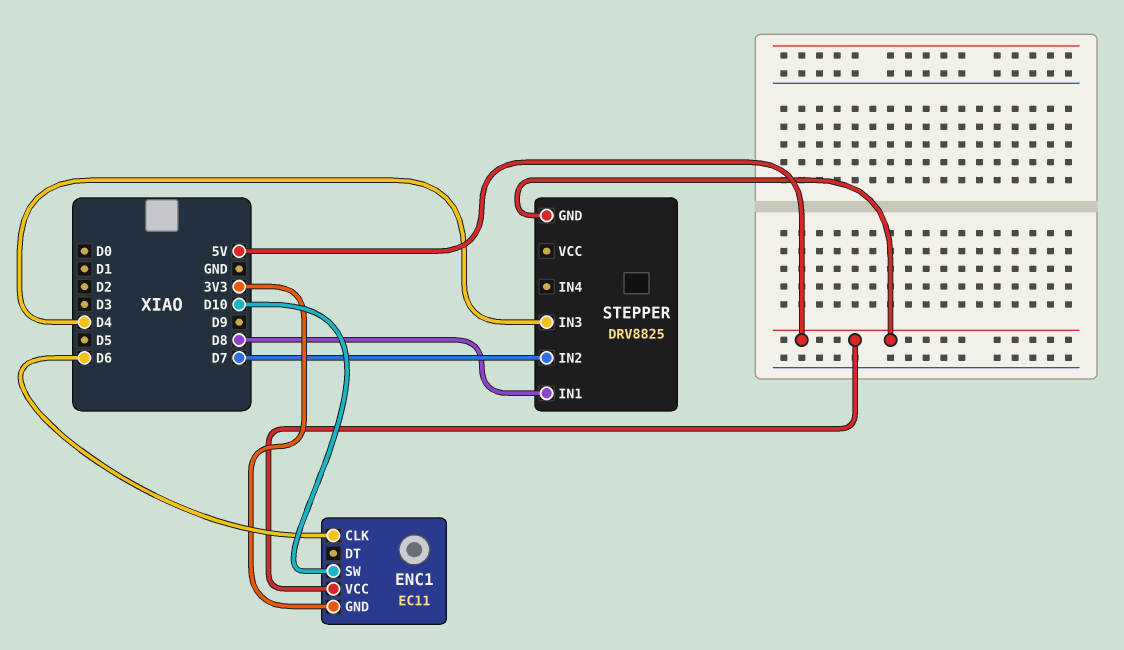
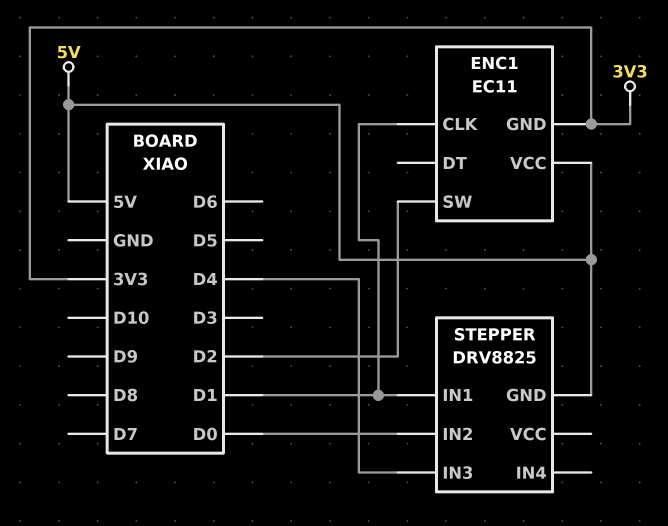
ENC1 pin CLK: D6 -> D1
ENC1 pin SW: D10 -> D2
STEPPER pin IN1: D8 -> D1
STEPPER pin IN2: D7 -> D0

